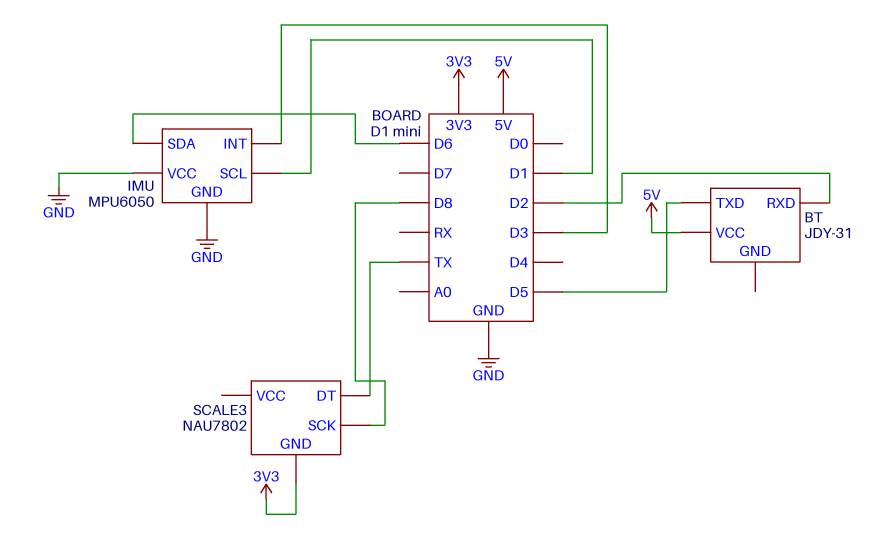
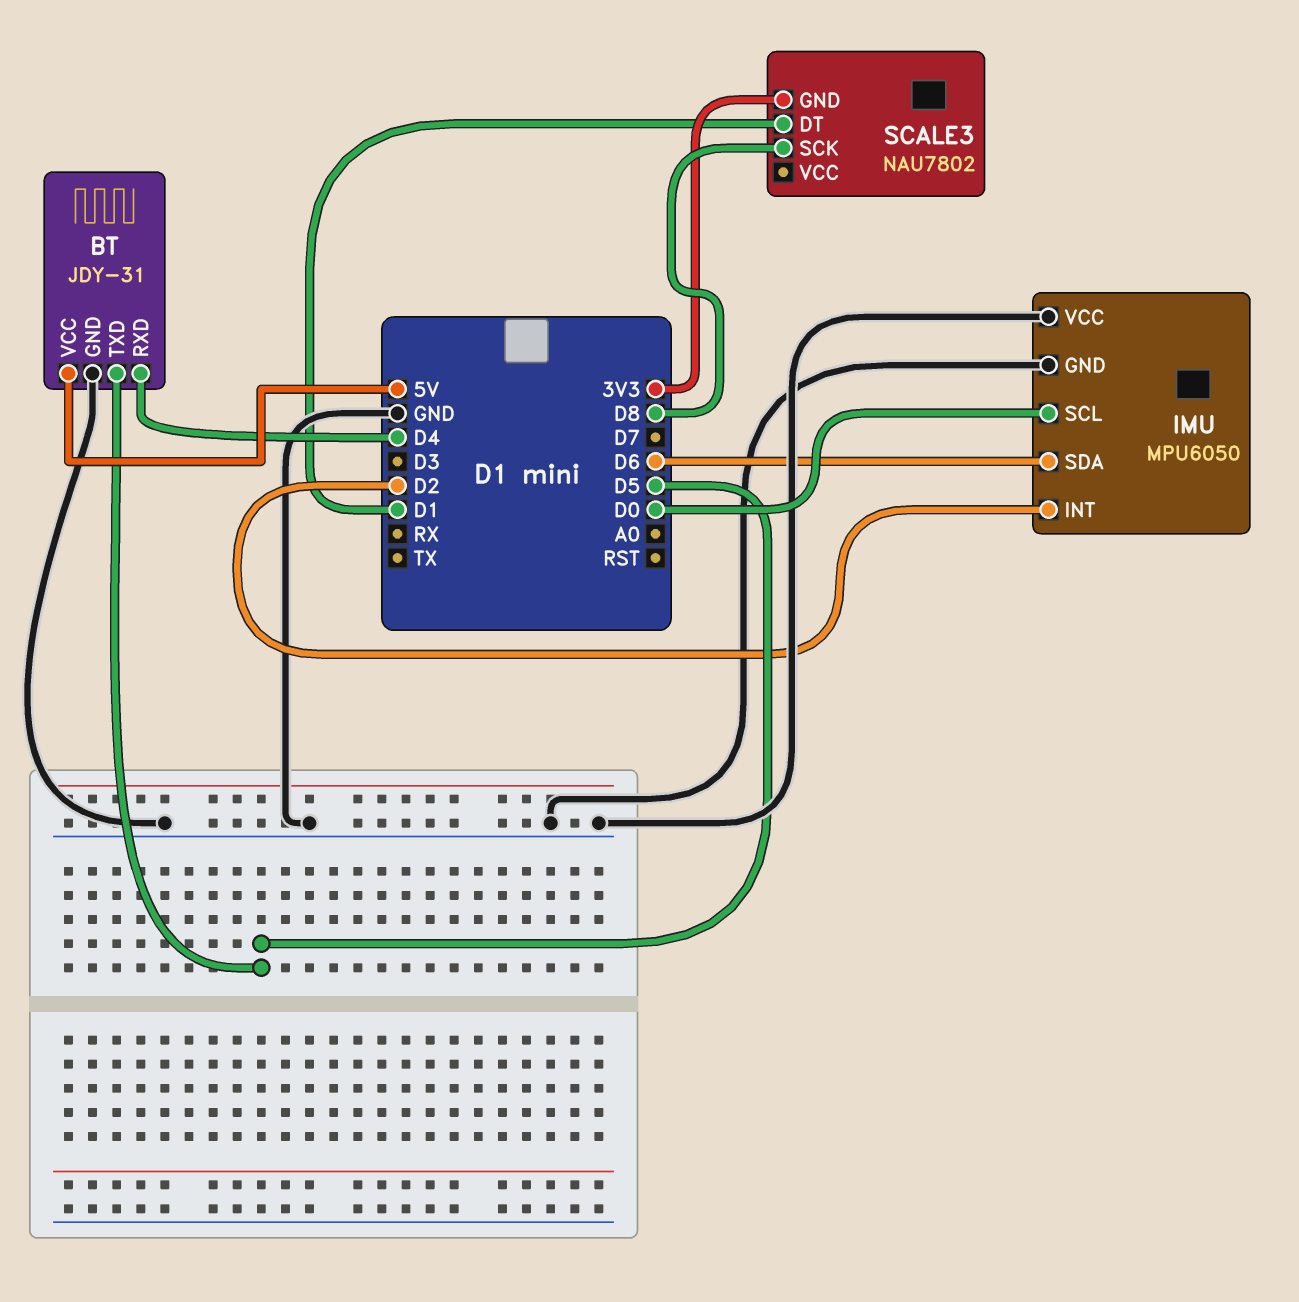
BT pin GND: none -> GND
BT pin RXD: D2 -> D4
IMU pin INT: D3 -> D2
IMU pin SCL: D1 -> D0
SCALE3 pin DT: TX -> D1

